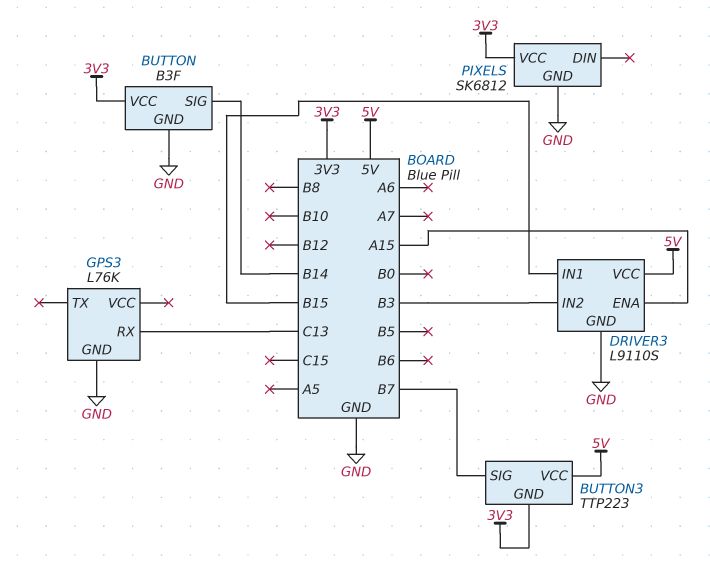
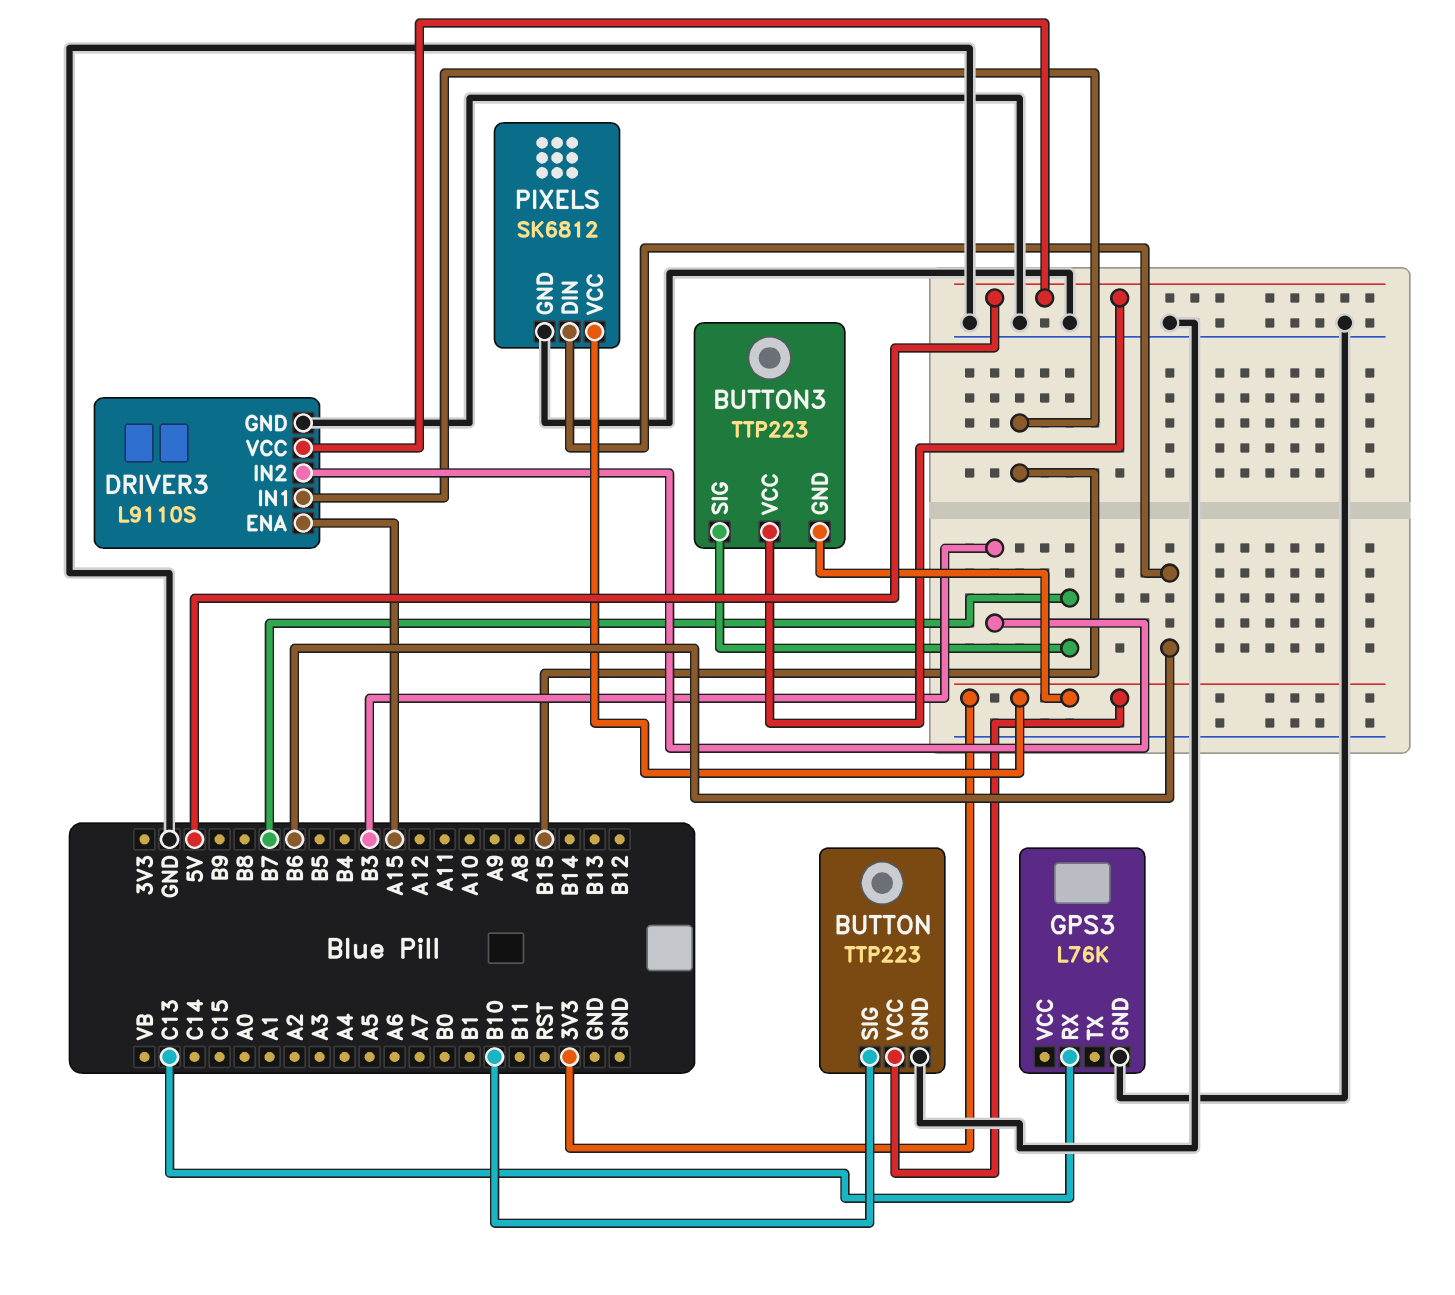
BUTTON: B3F -> TTP223
BUTTON pin SIG: B14 -> B10
PIXELS pin DIN: none -> B6

